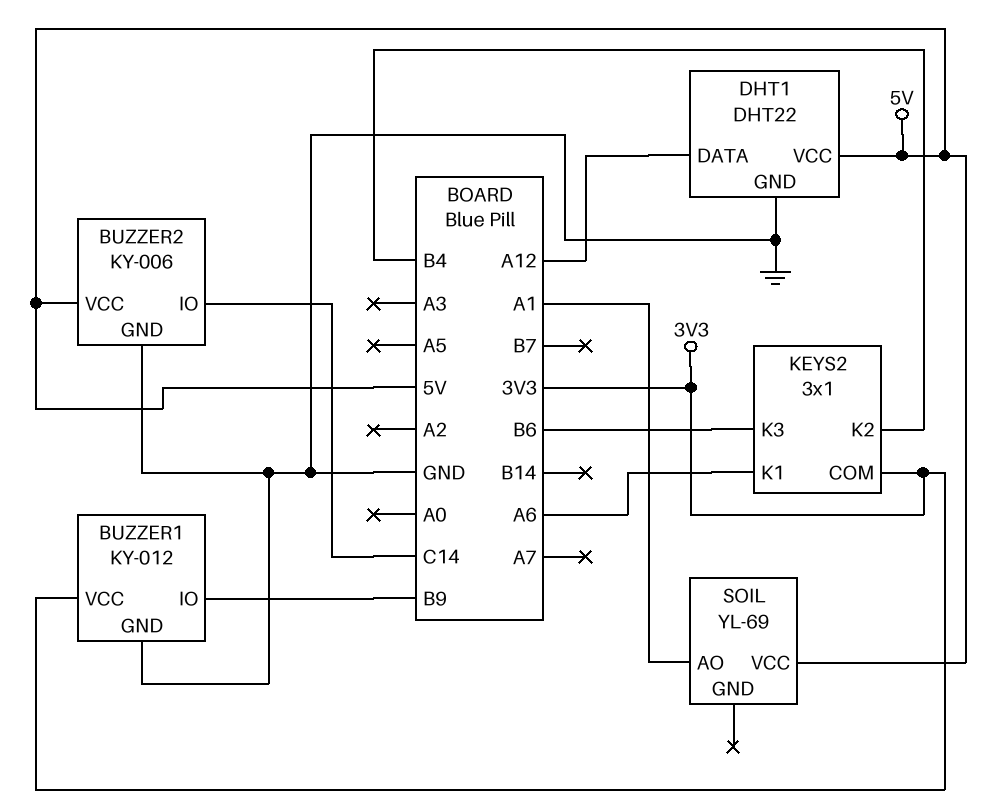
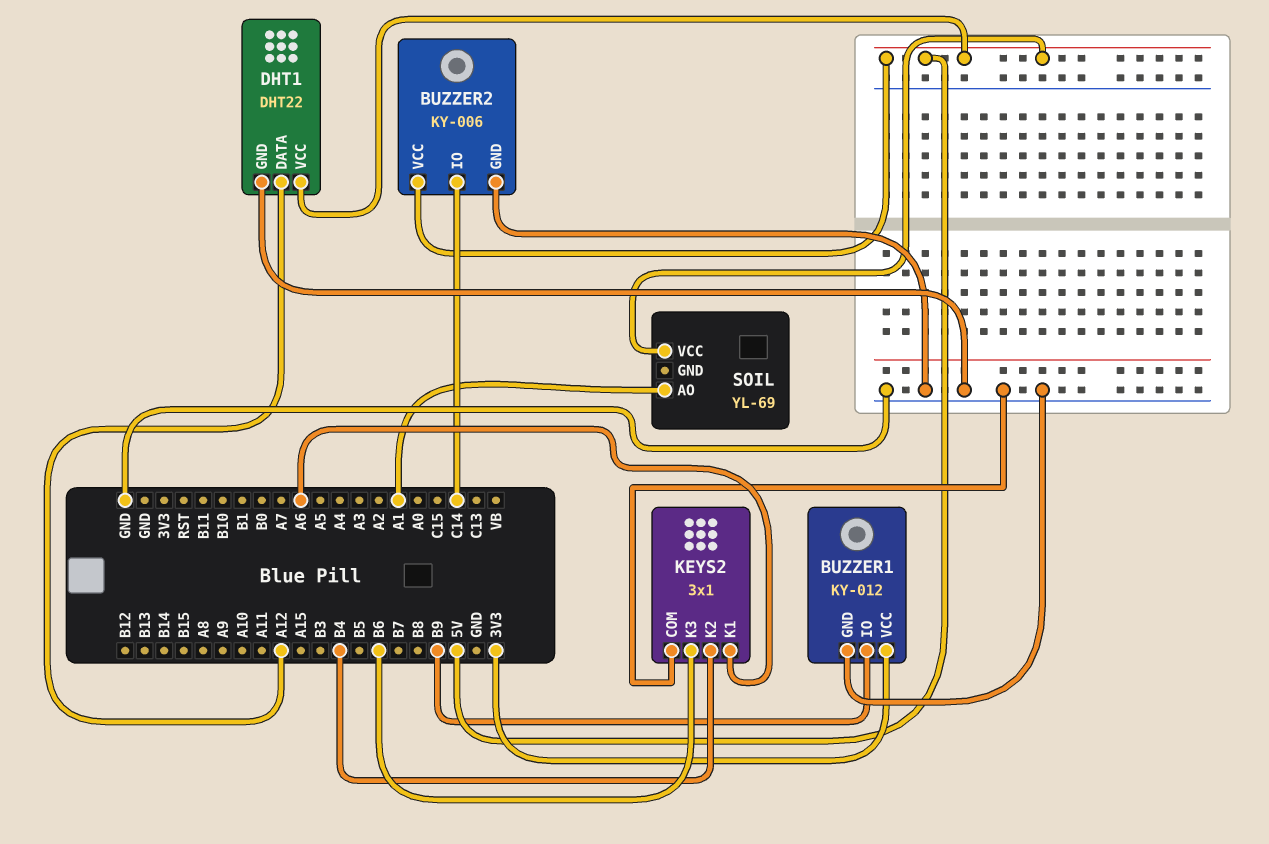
KEYS2 pin COM: 3V3 -> GND

